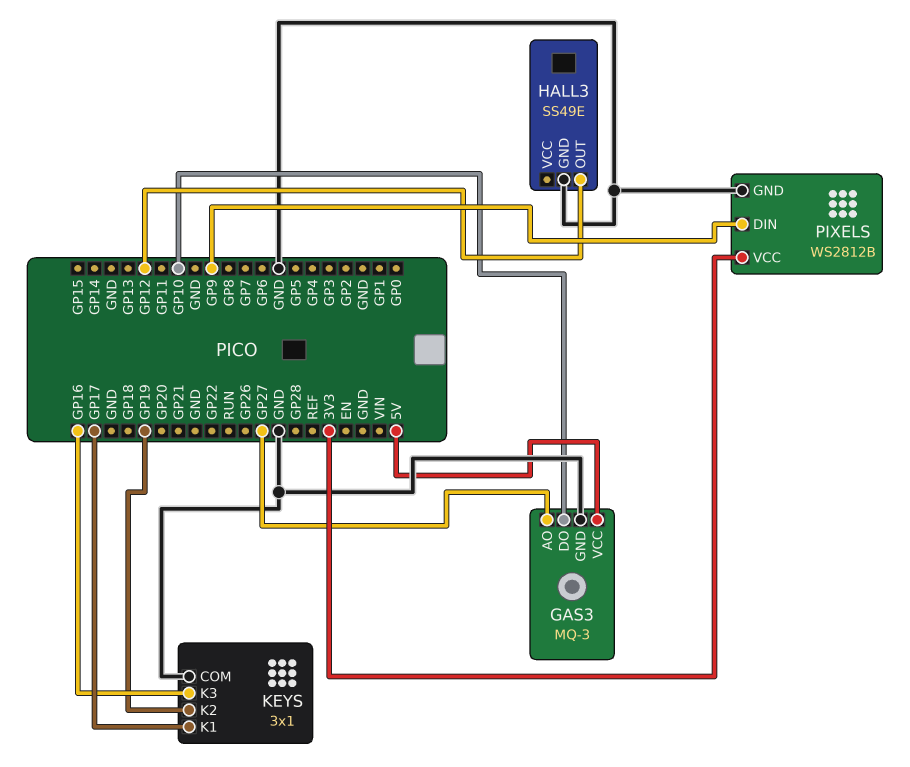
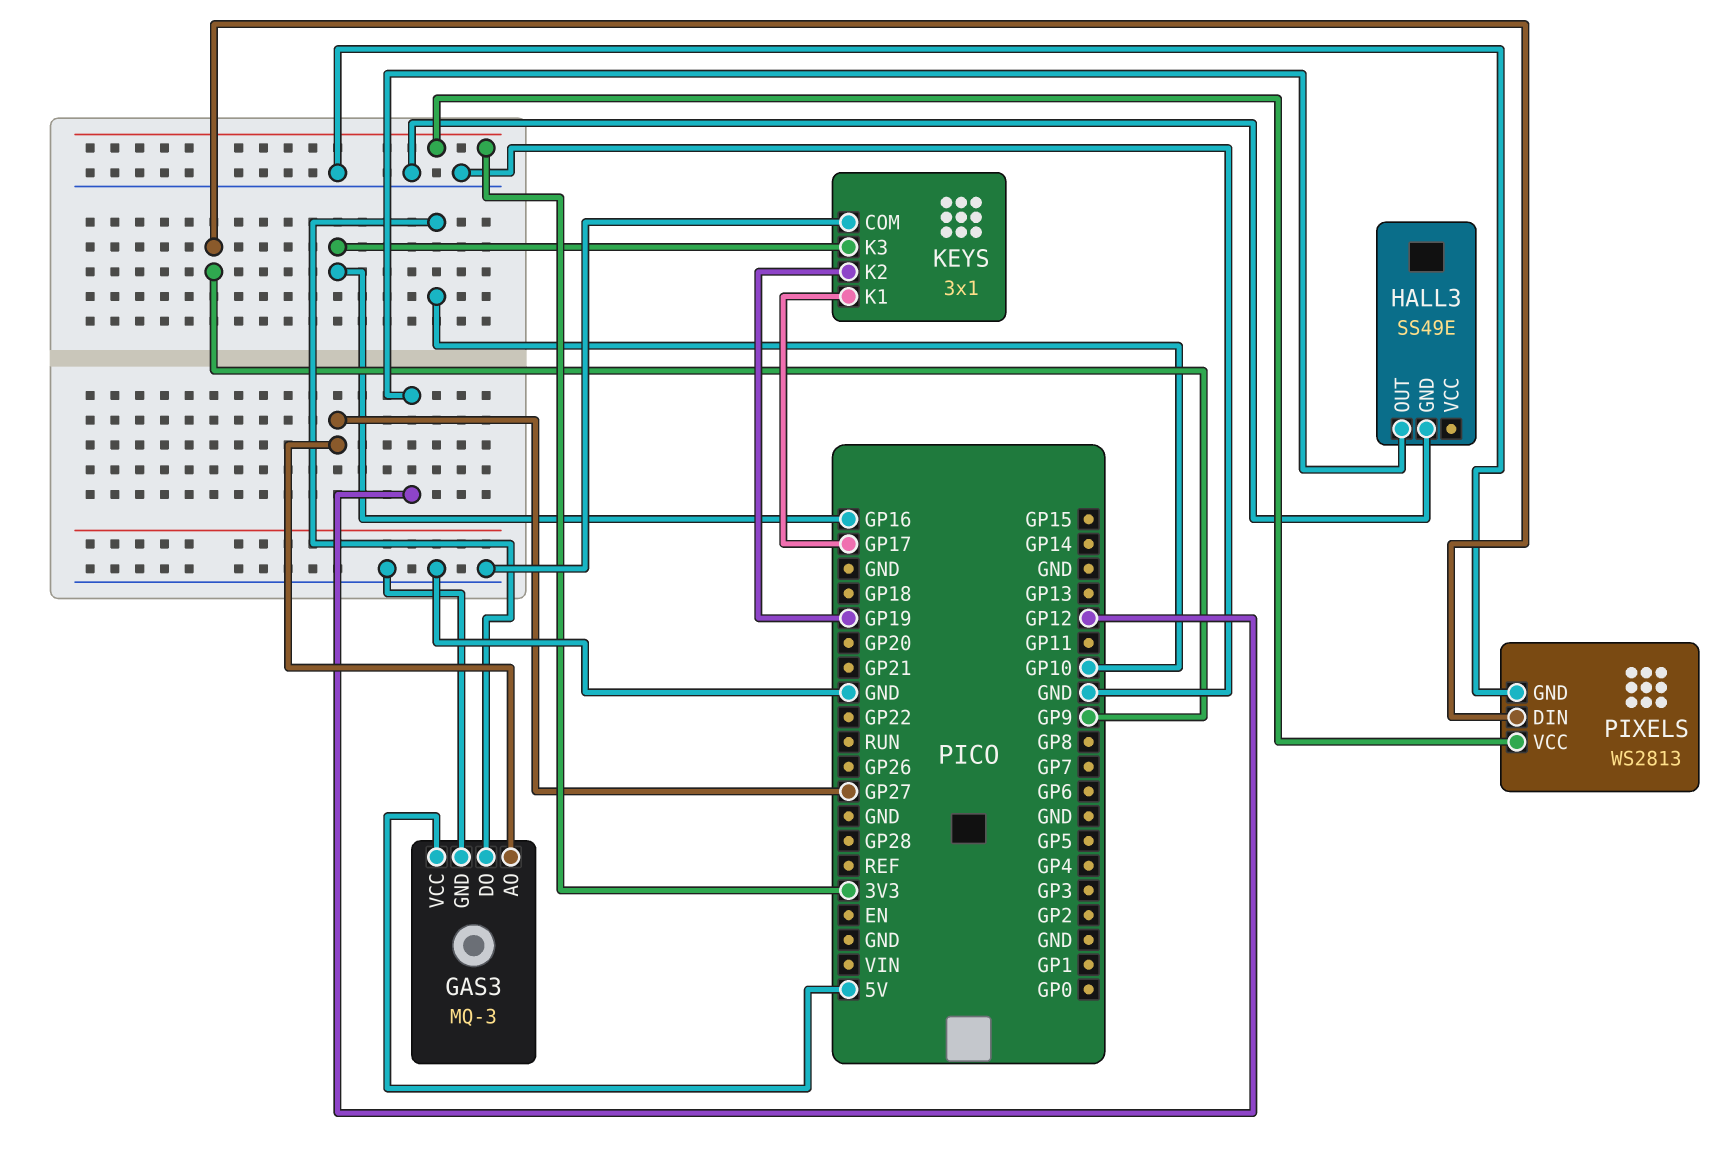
PIXELS: WS2812B -> WS2813

